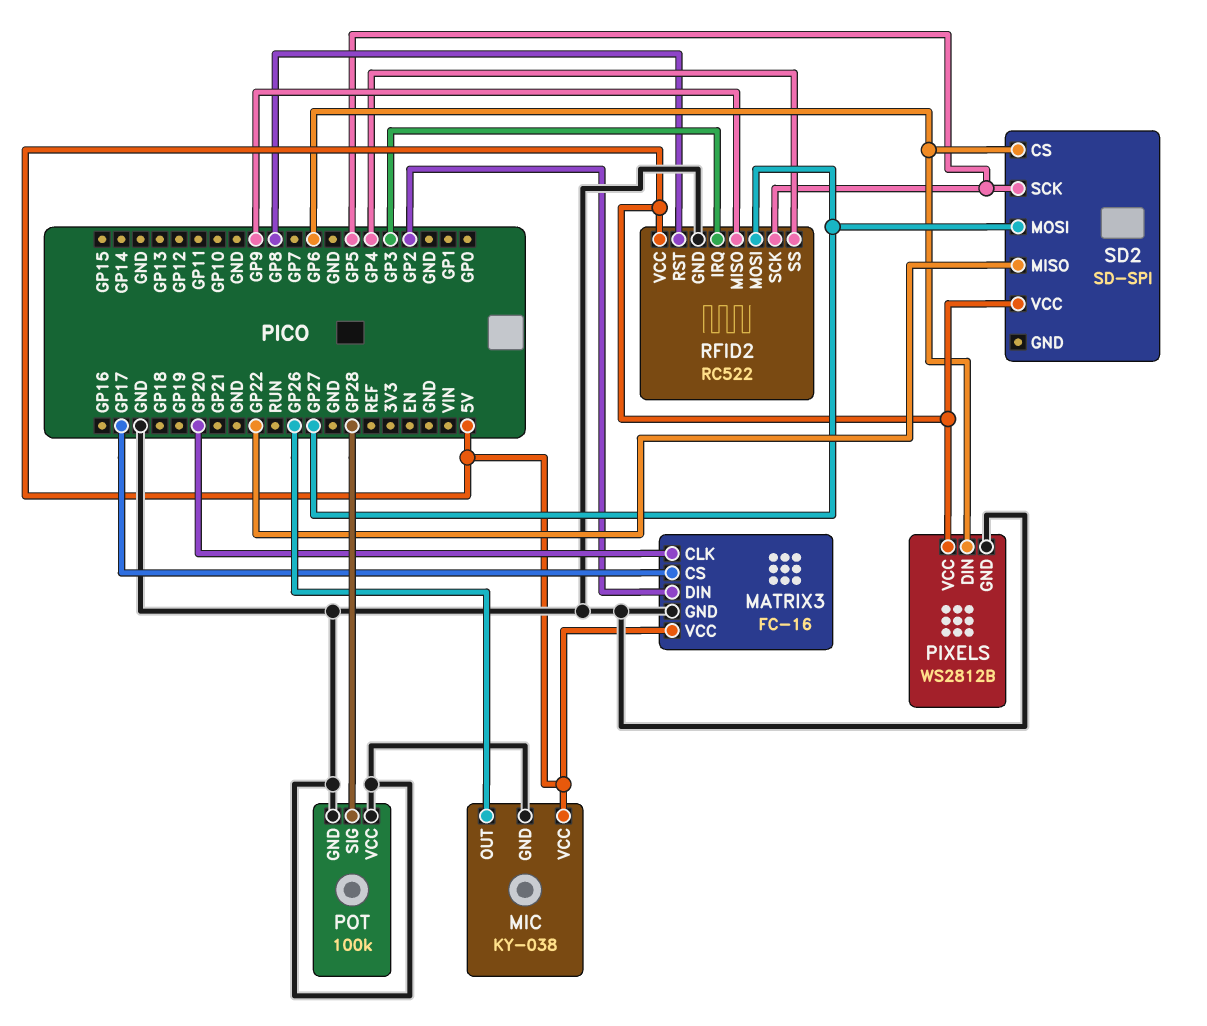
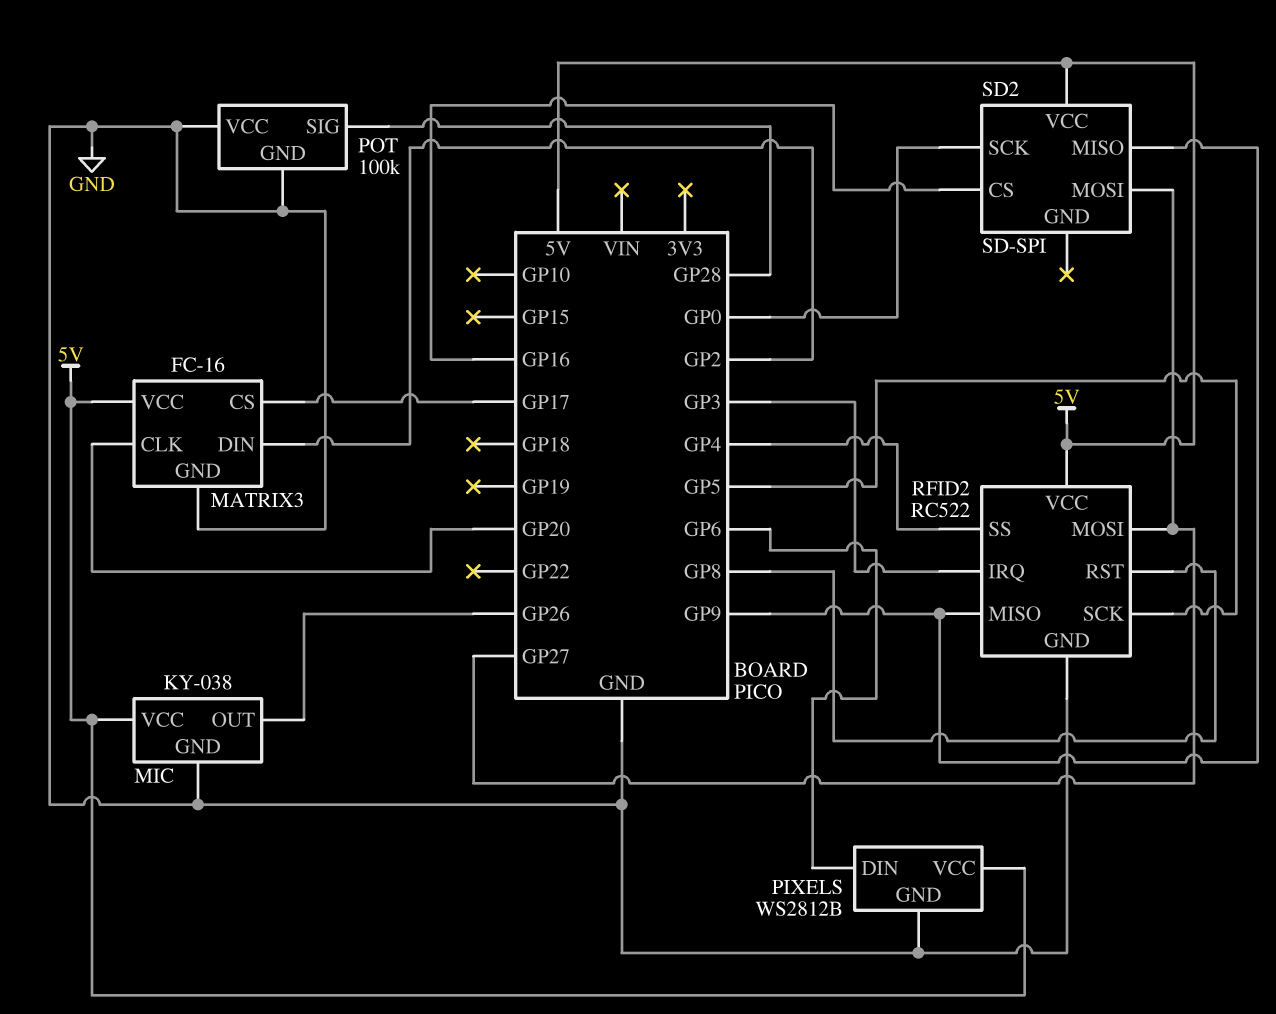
SD2 pin CS: GP6 -> GP16
SD2 pin MISO: GP22 -> GP9
SD2 pin SCK: GP5 -> GP0

